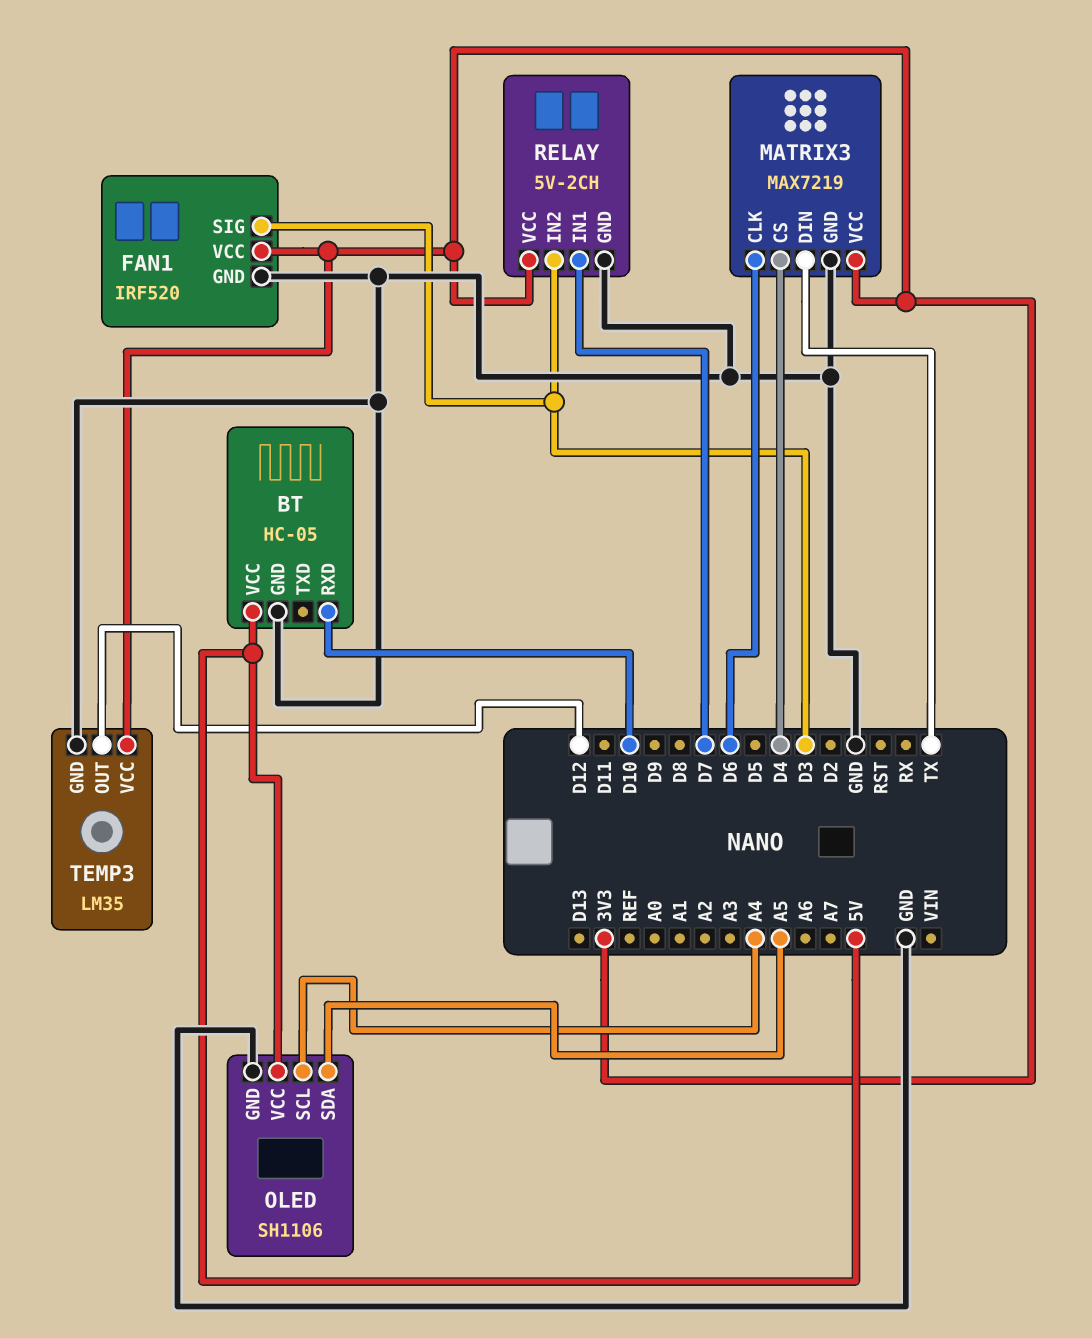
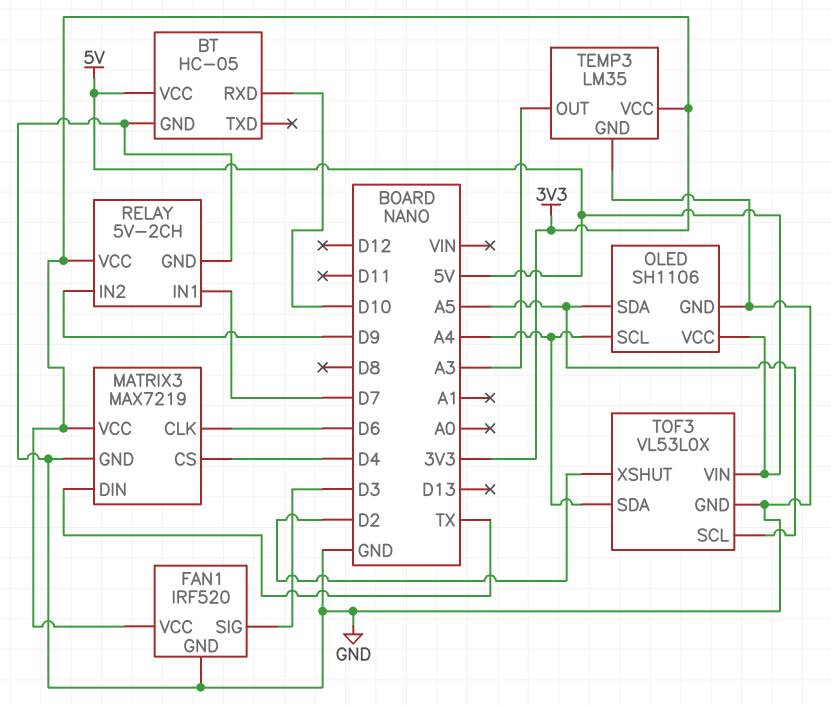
RELAY pin IN2: D3 -> D9
TEMP3 pin OUT: D12 -> A3
TOF3: none -> VL53L0X
TOF3 pin GND: none -> GND
TOF3 pin SCL: none -> A5
TOF3 pin SDA: none -> A4
TOF3 pin VIN: none -> 5V
TOF3 pin XSHUT: none -> D2

